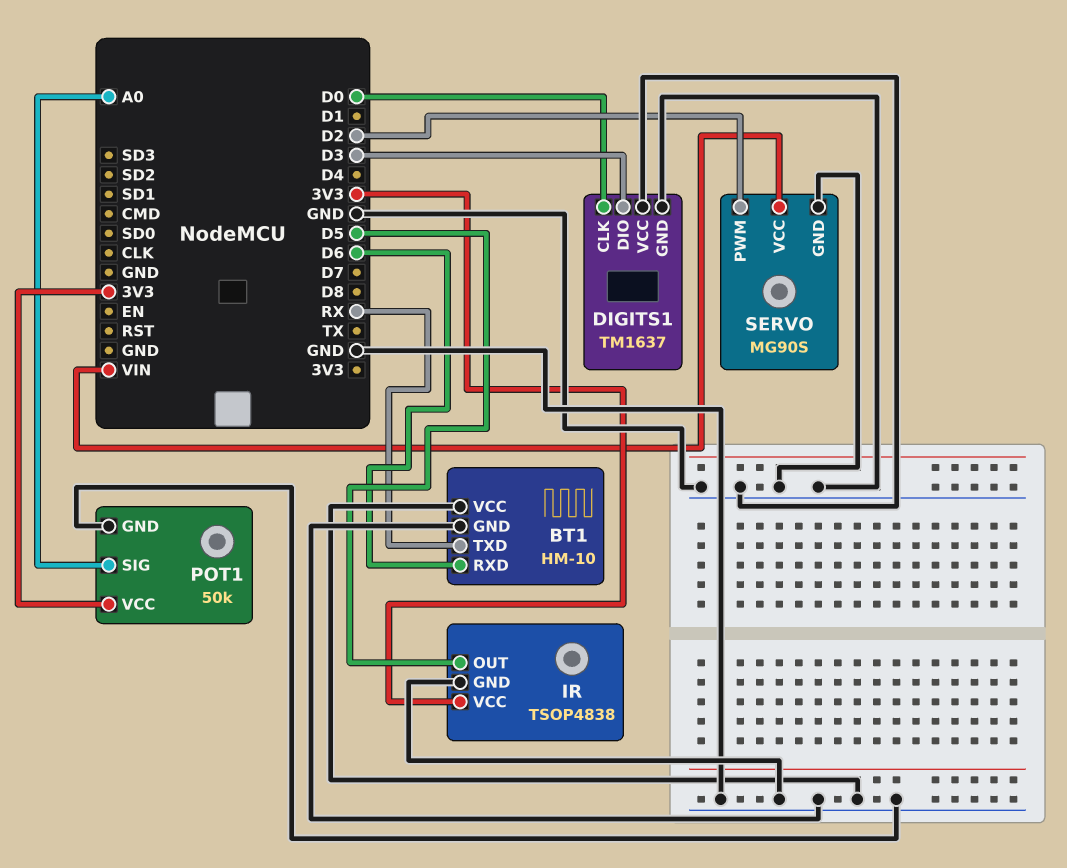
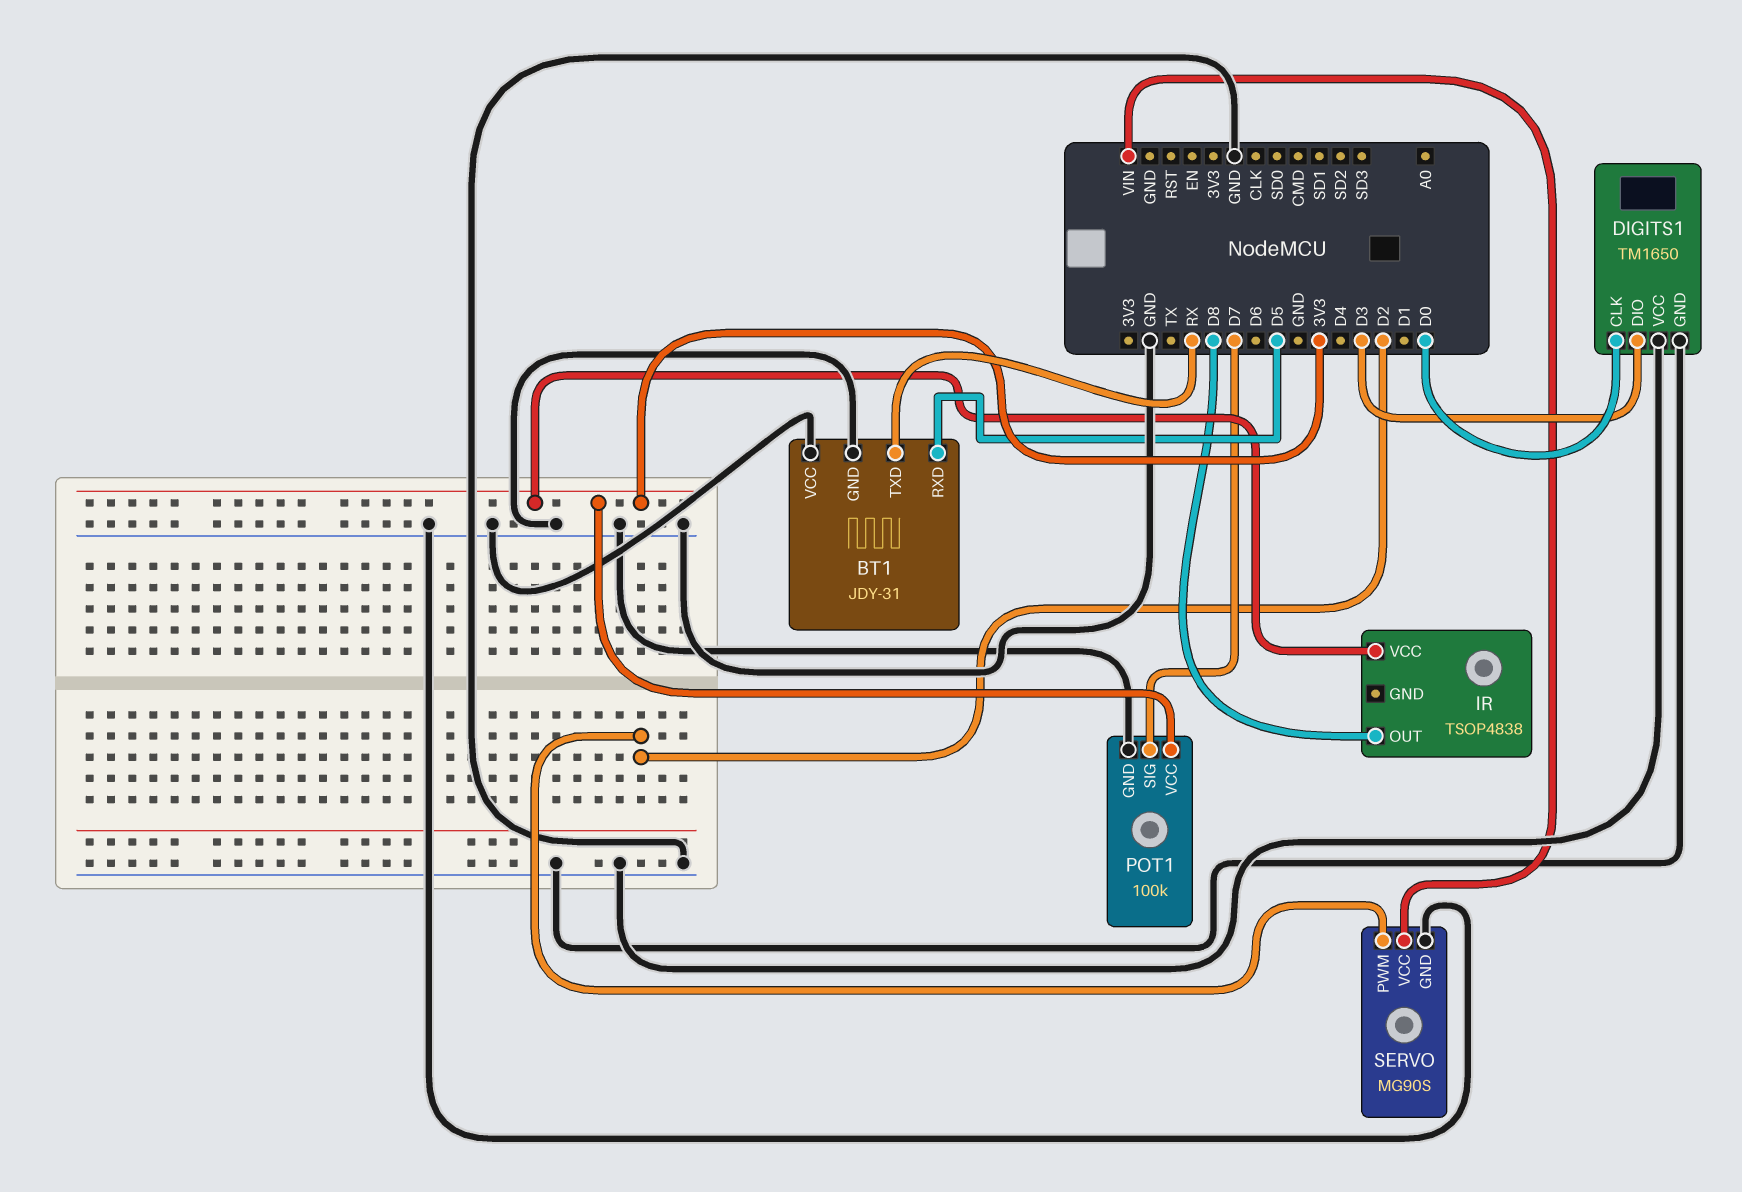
BT1: HM-10 -> JDY-31
BT1 pin RXD: D6 -> D5
DIGITS1: TM1637 -> TM1650
IR pin GND: GND -> none
IR pin OUT: D5 -> D8
POT1: 50k -> 100k
POT1 pin SIG: A0 -> D7

